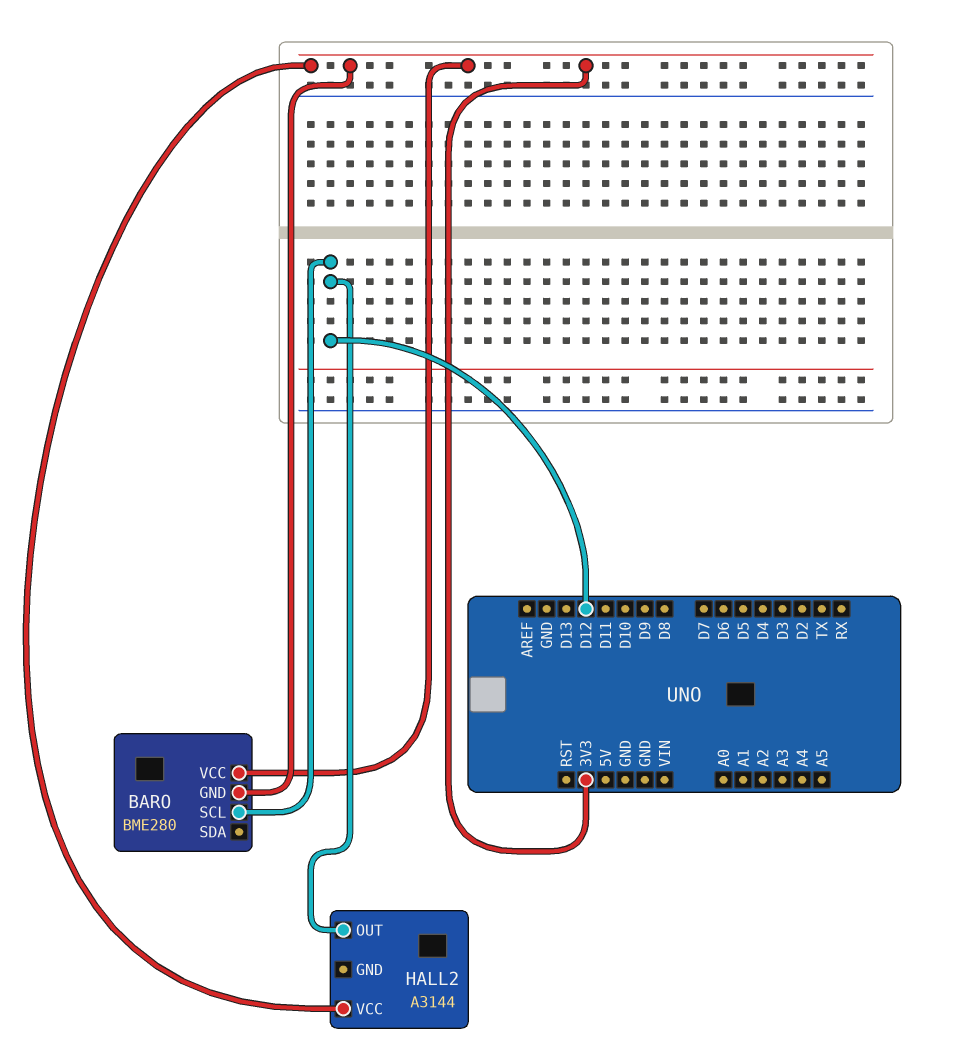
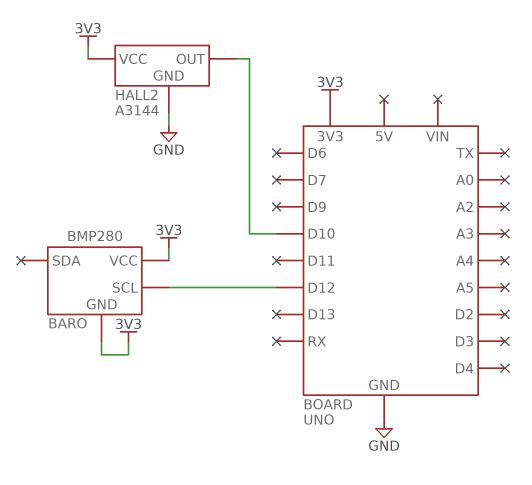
BARO: BME280 -> BMP280
HALL2 pin GND: none -> GND
HALL2 pin OUT: D12 -> D10

